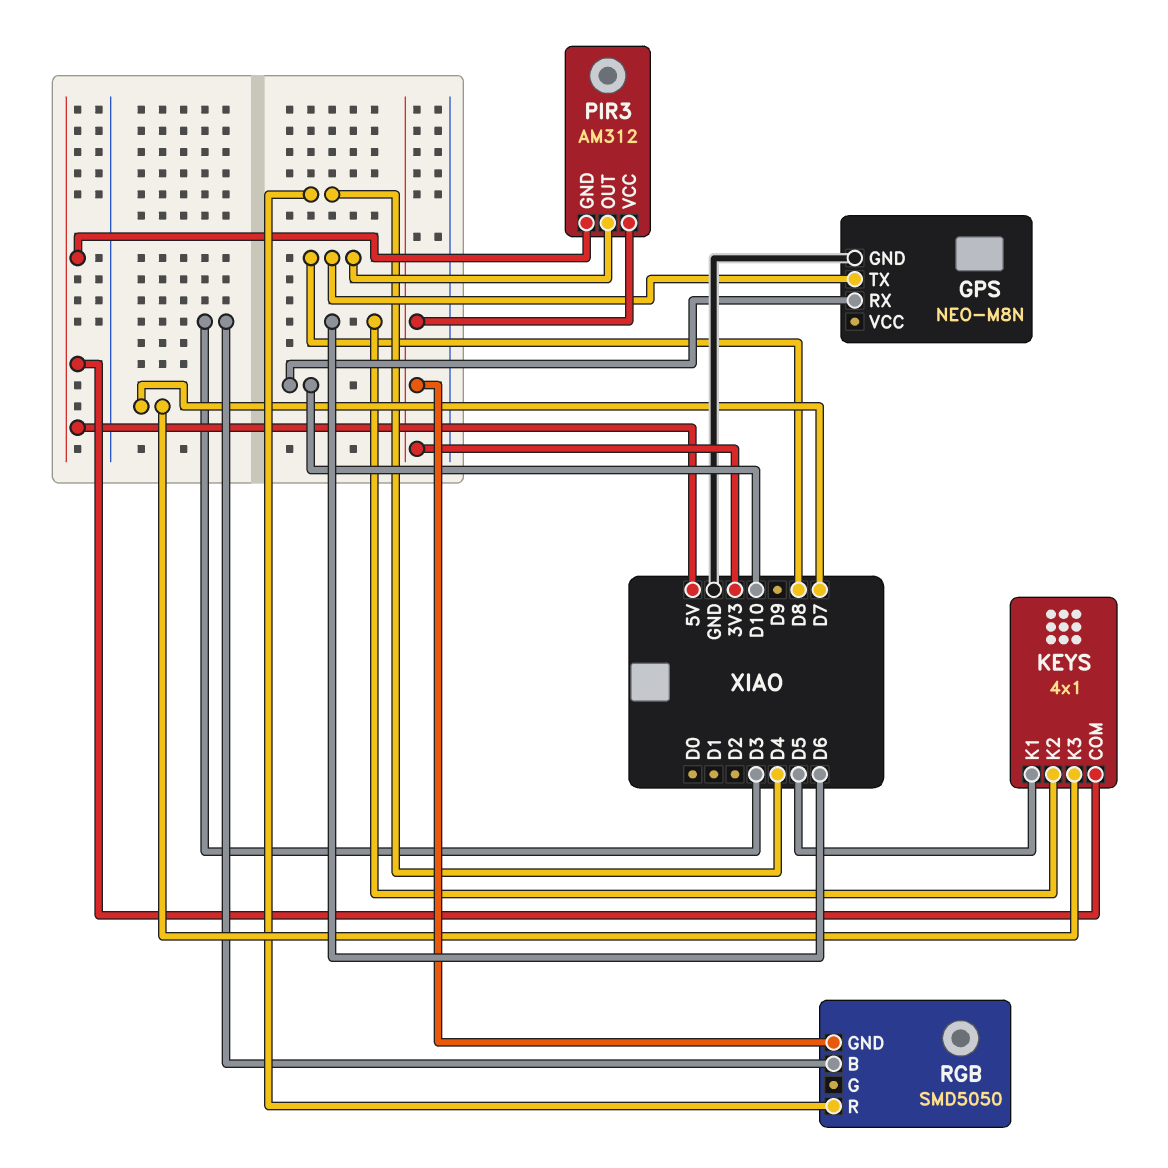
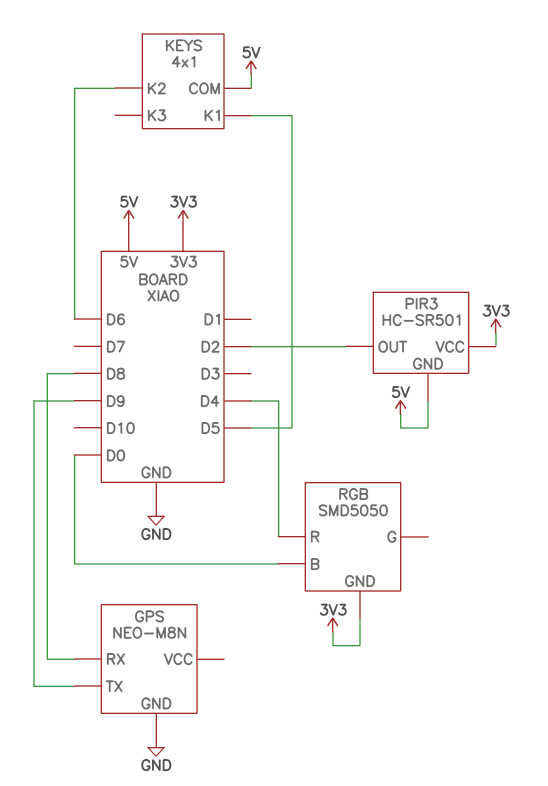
GPS pin RX: D10 -> D8
GPS pin TX: D8 -> D9
KEYS pin K3: D7 -> none
PIR3: AM312 -> HC-SR501
PIR3 pin OUT: D8 -> D2
RGB pin B: D3 -> D0

